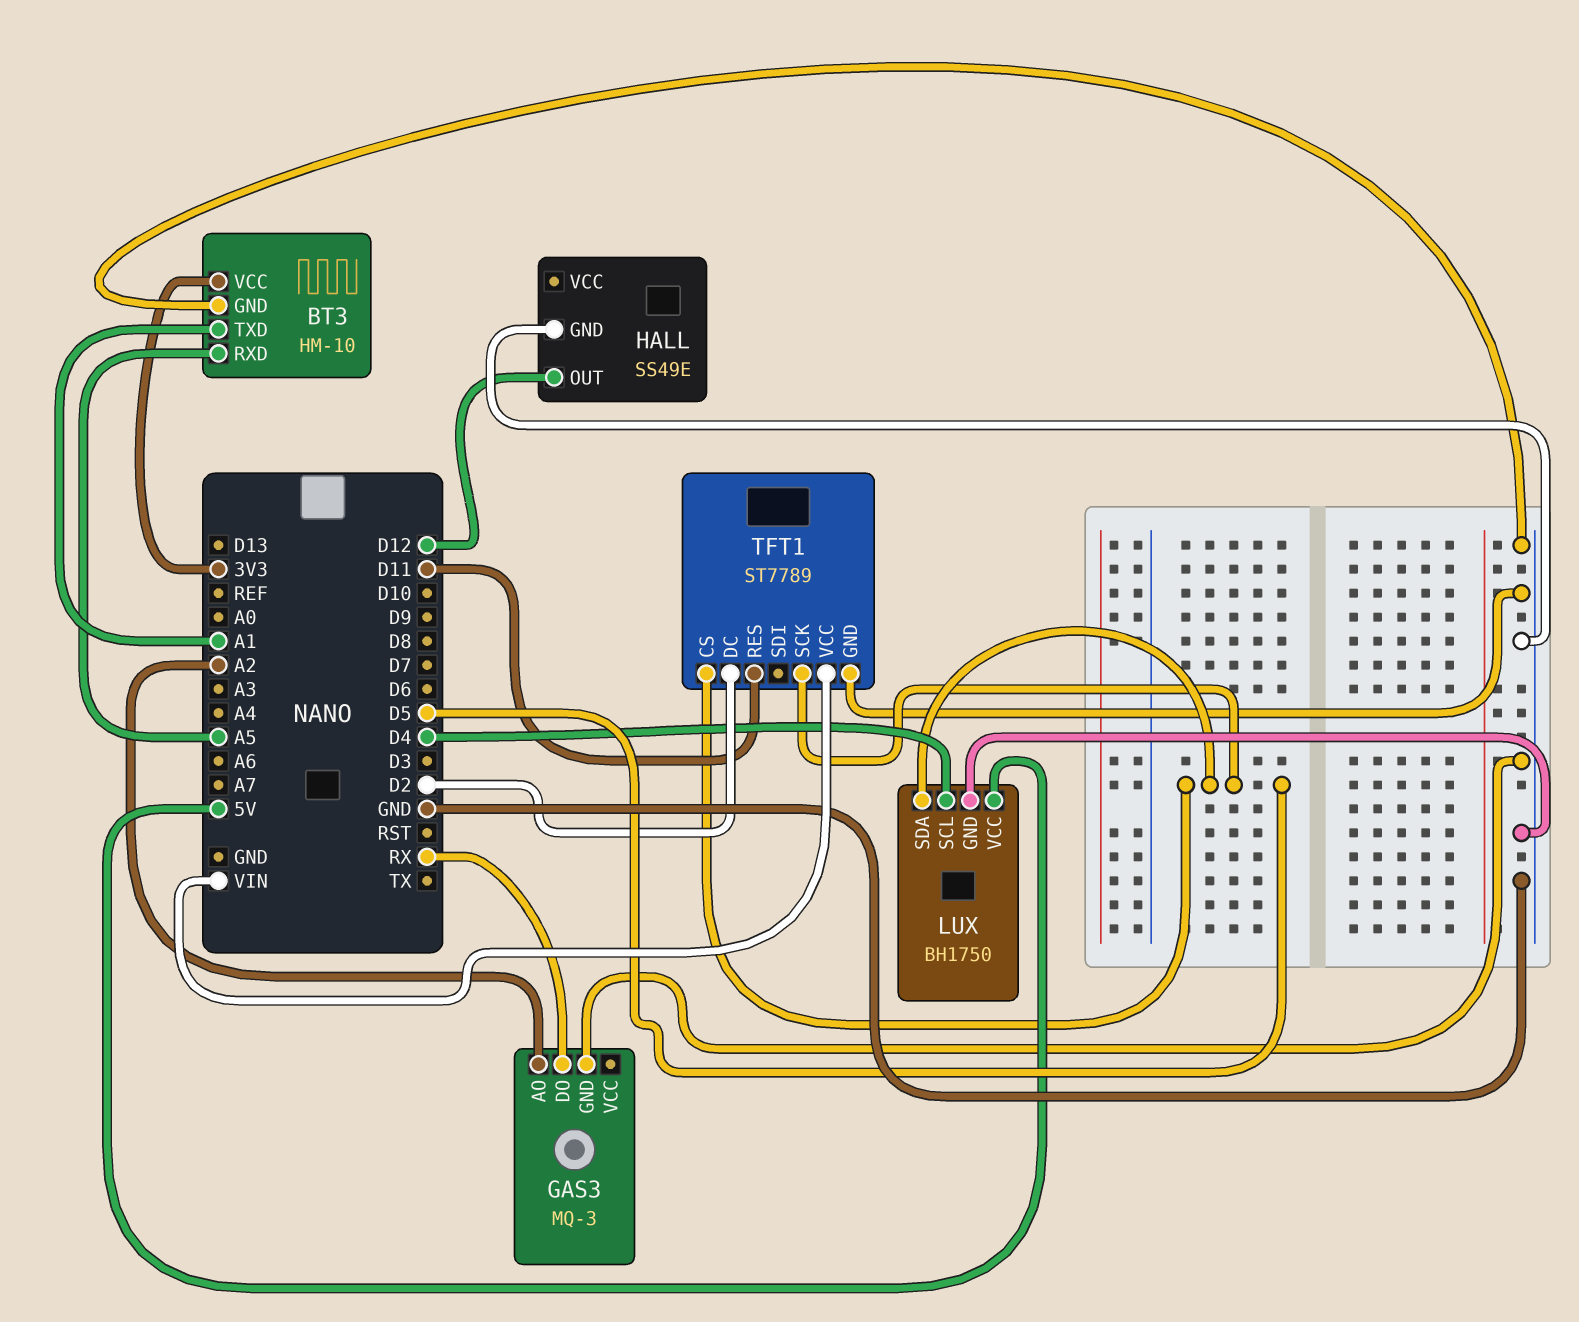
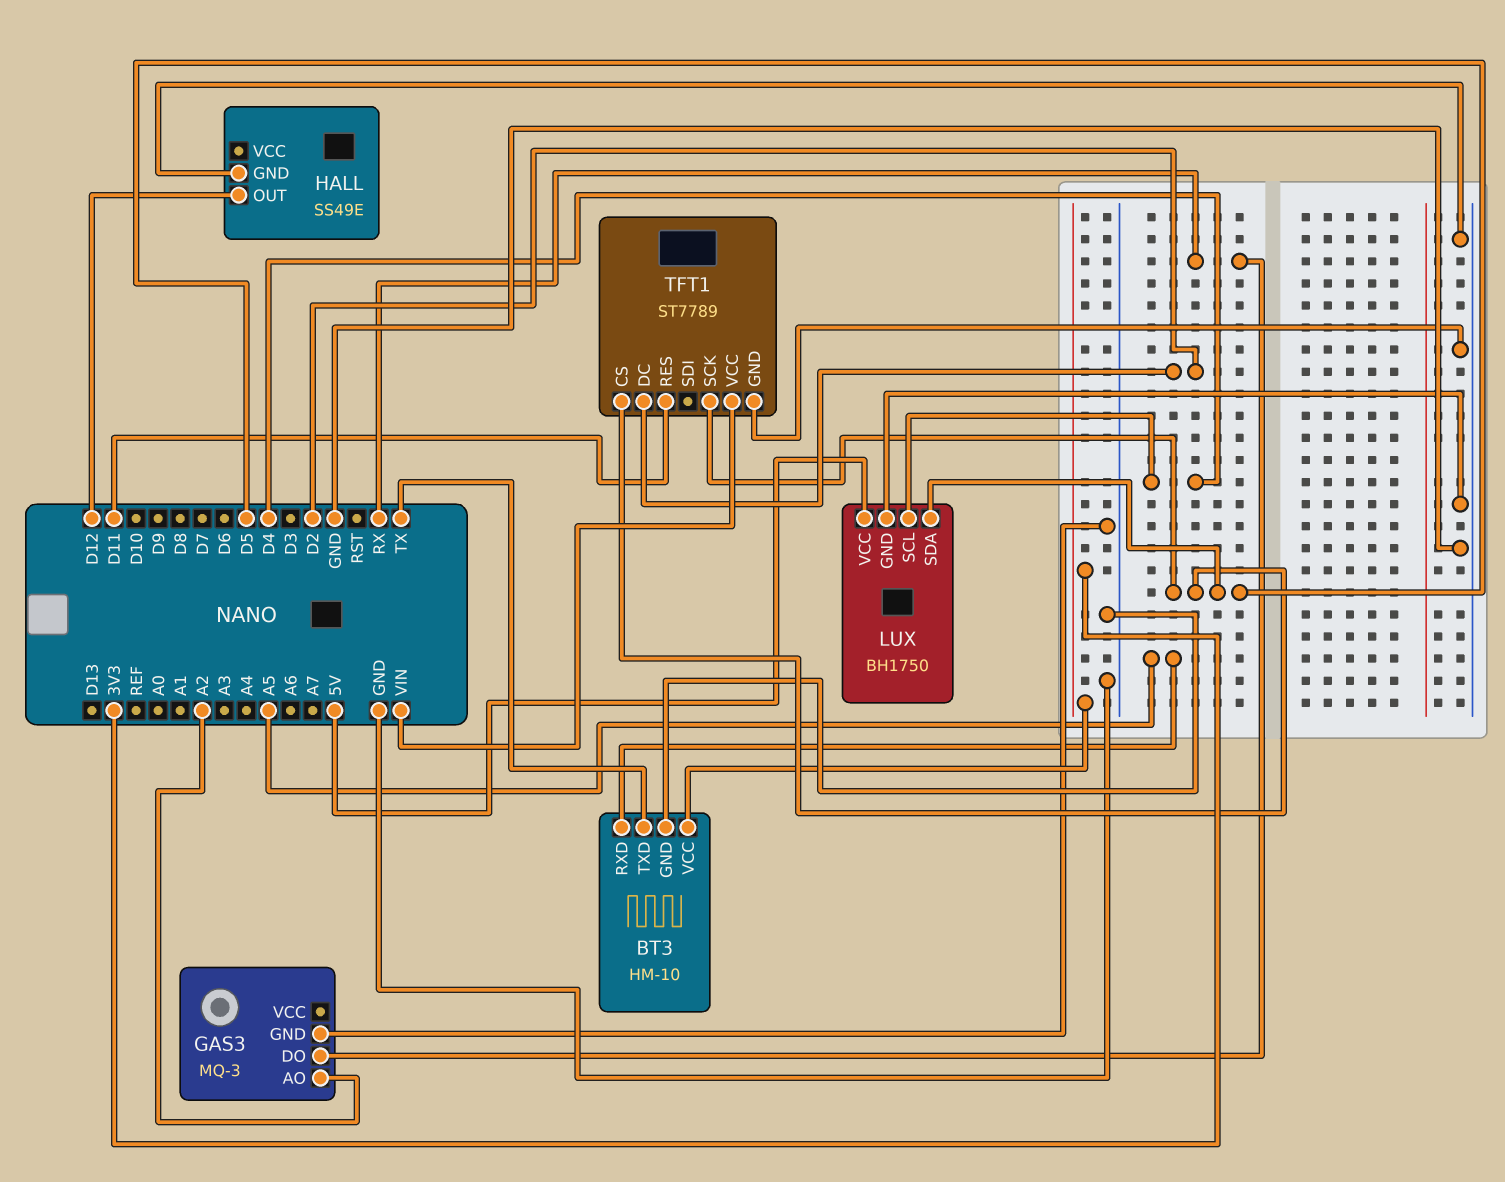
BT3 pin TXD: A1 -> TX

